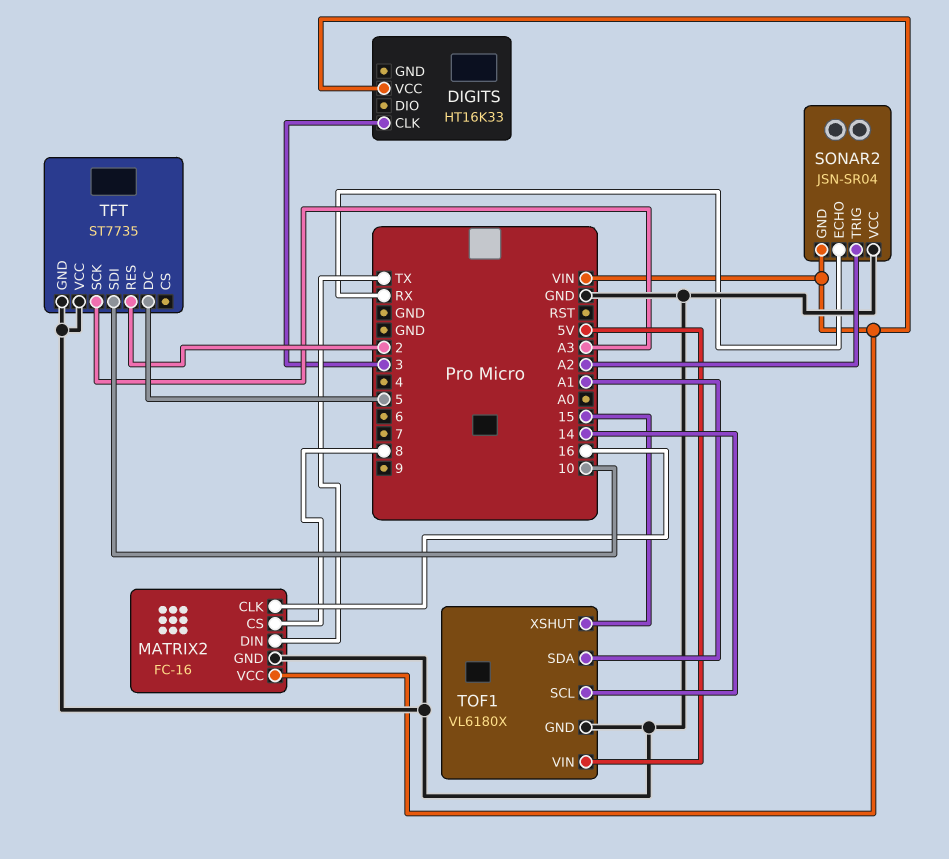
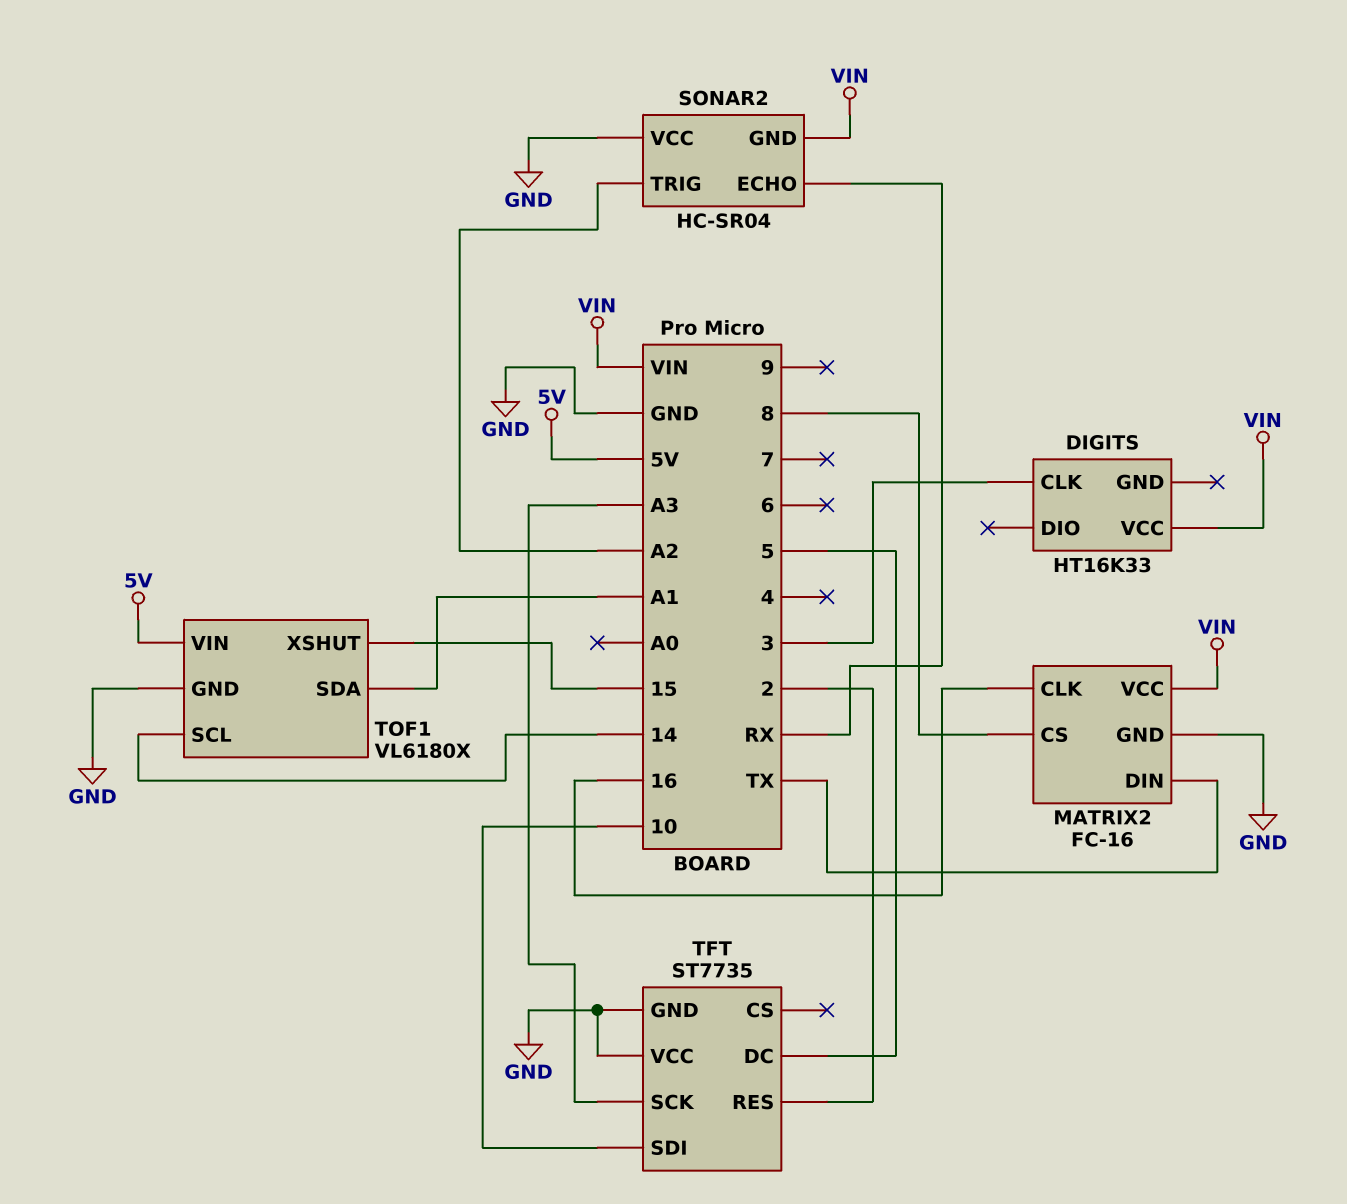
SONAR2: JSN-SR04 -> HC-SR04

